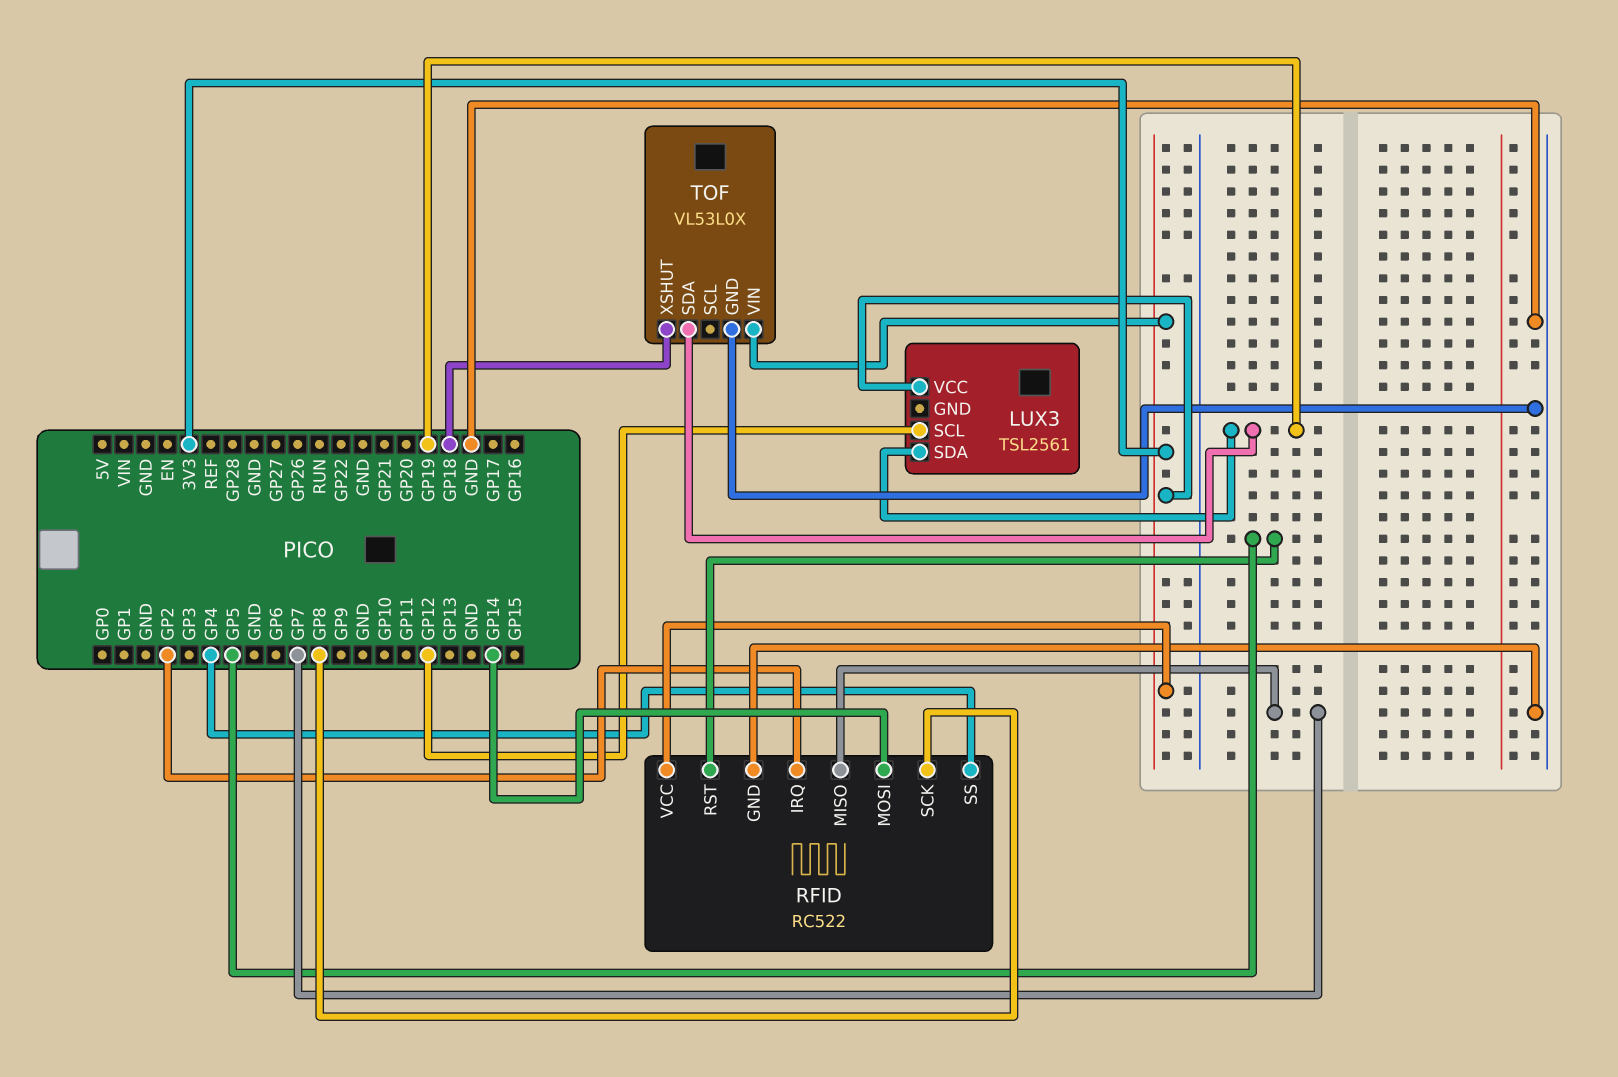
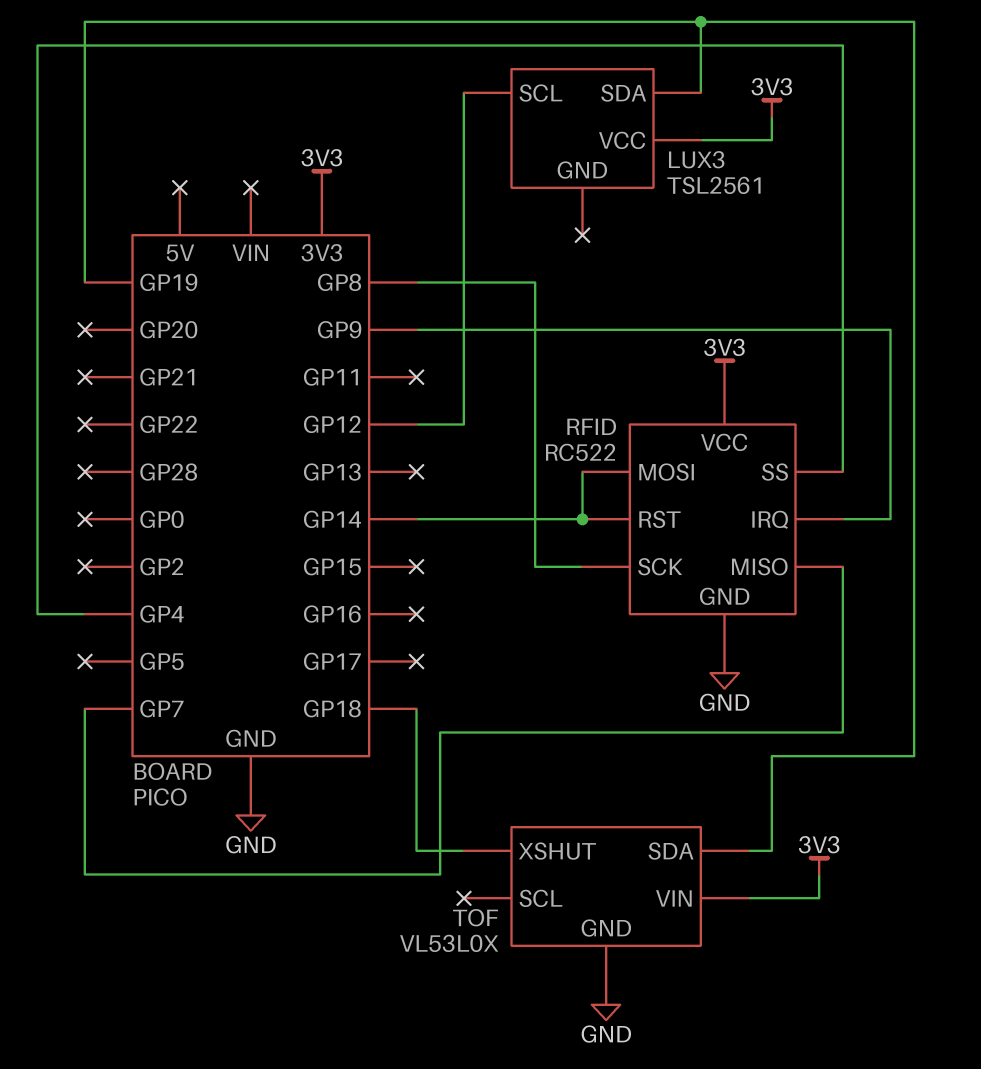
RFID pin IRQ: GP2 -> GP9
RFID pin RST: GP5 -> GP14

